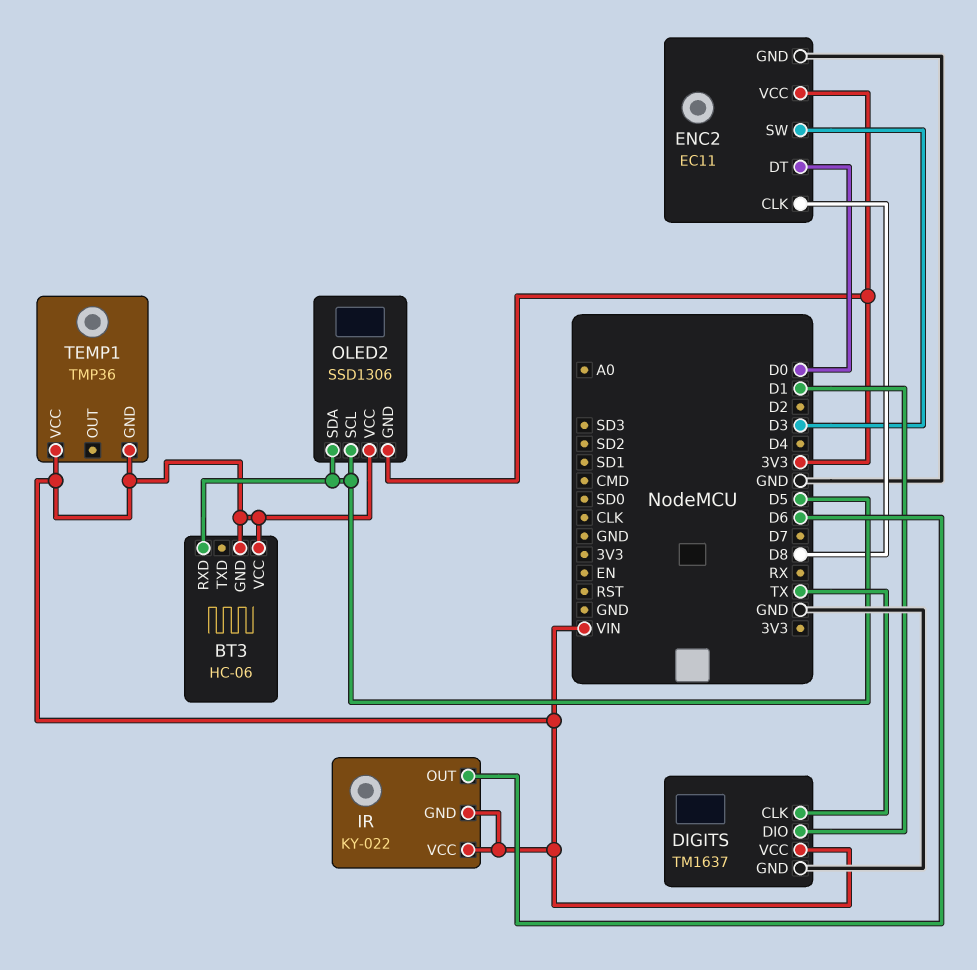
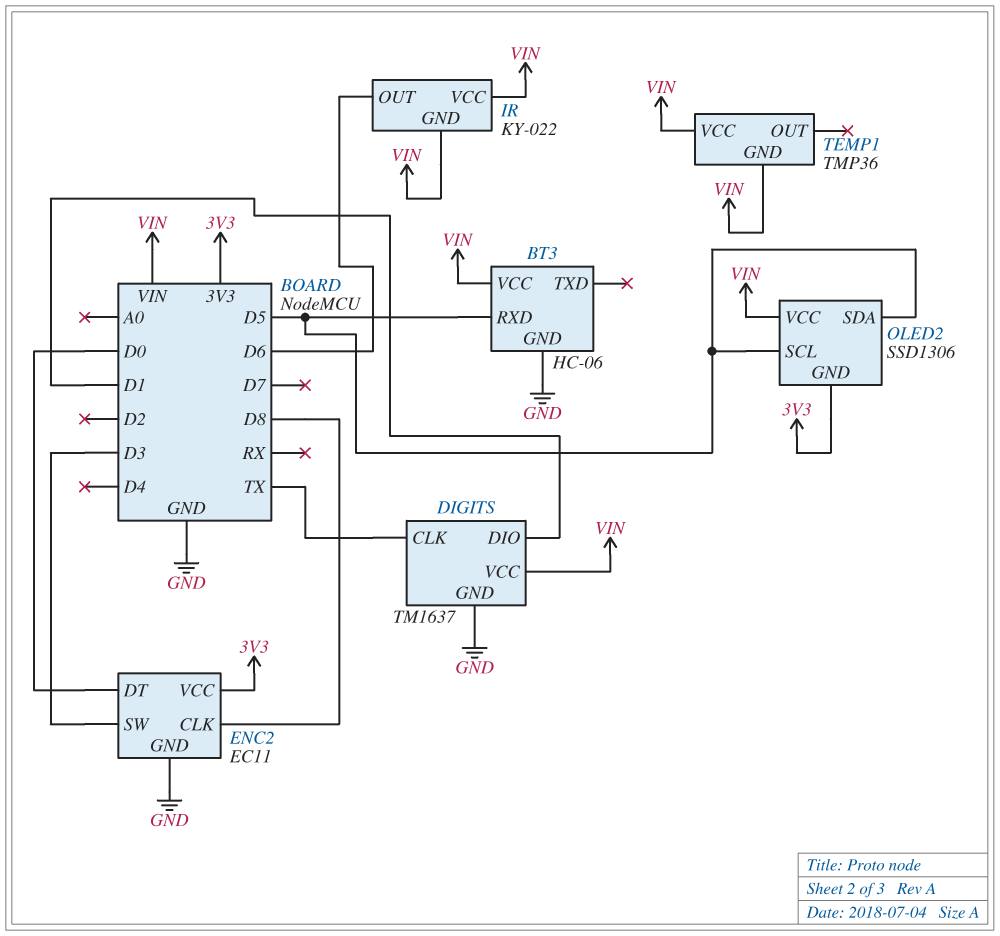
BT3 pin GND: VIN -> GND

